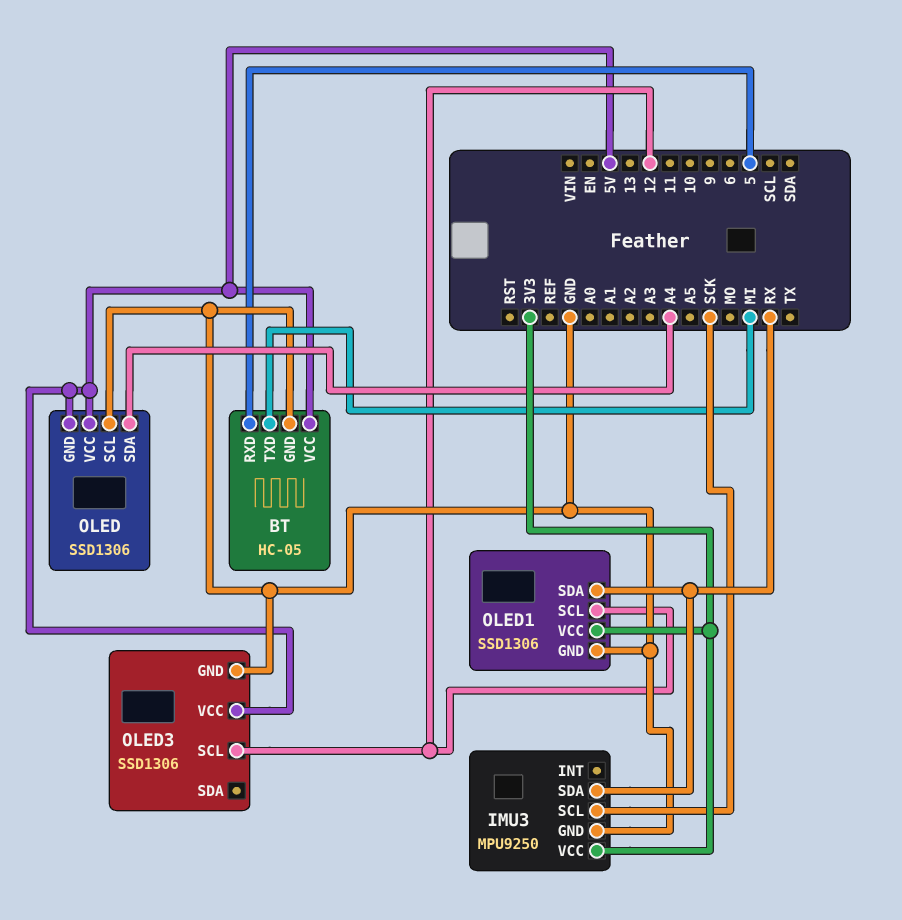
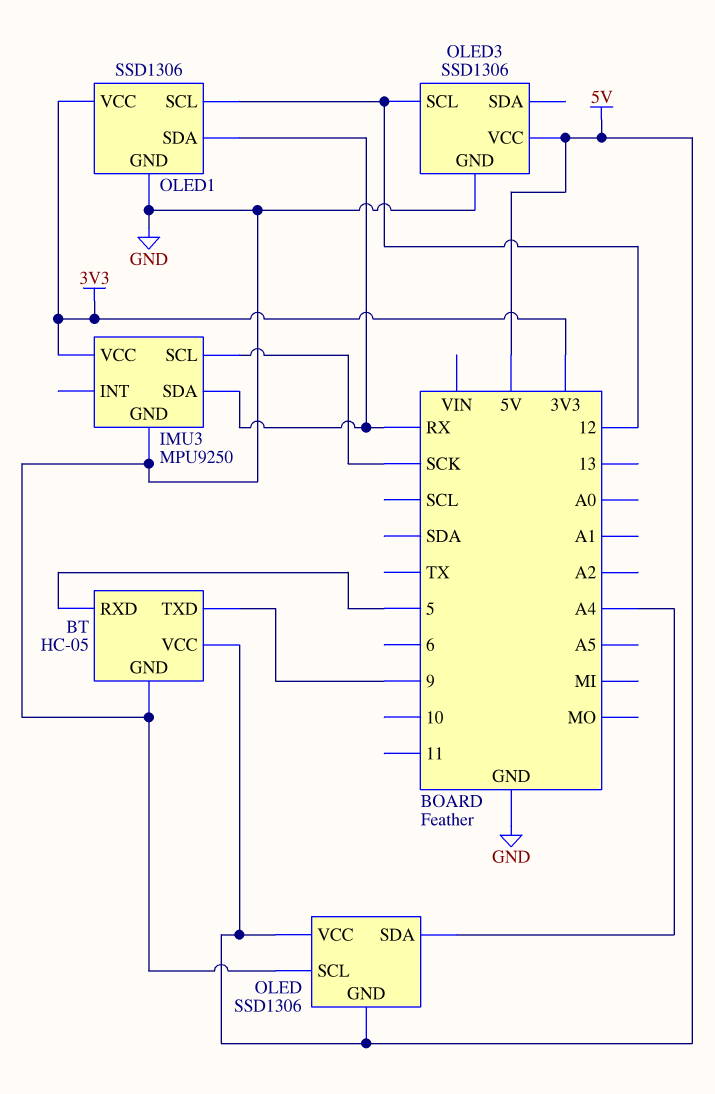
BT pin TXD: MI -> 9

